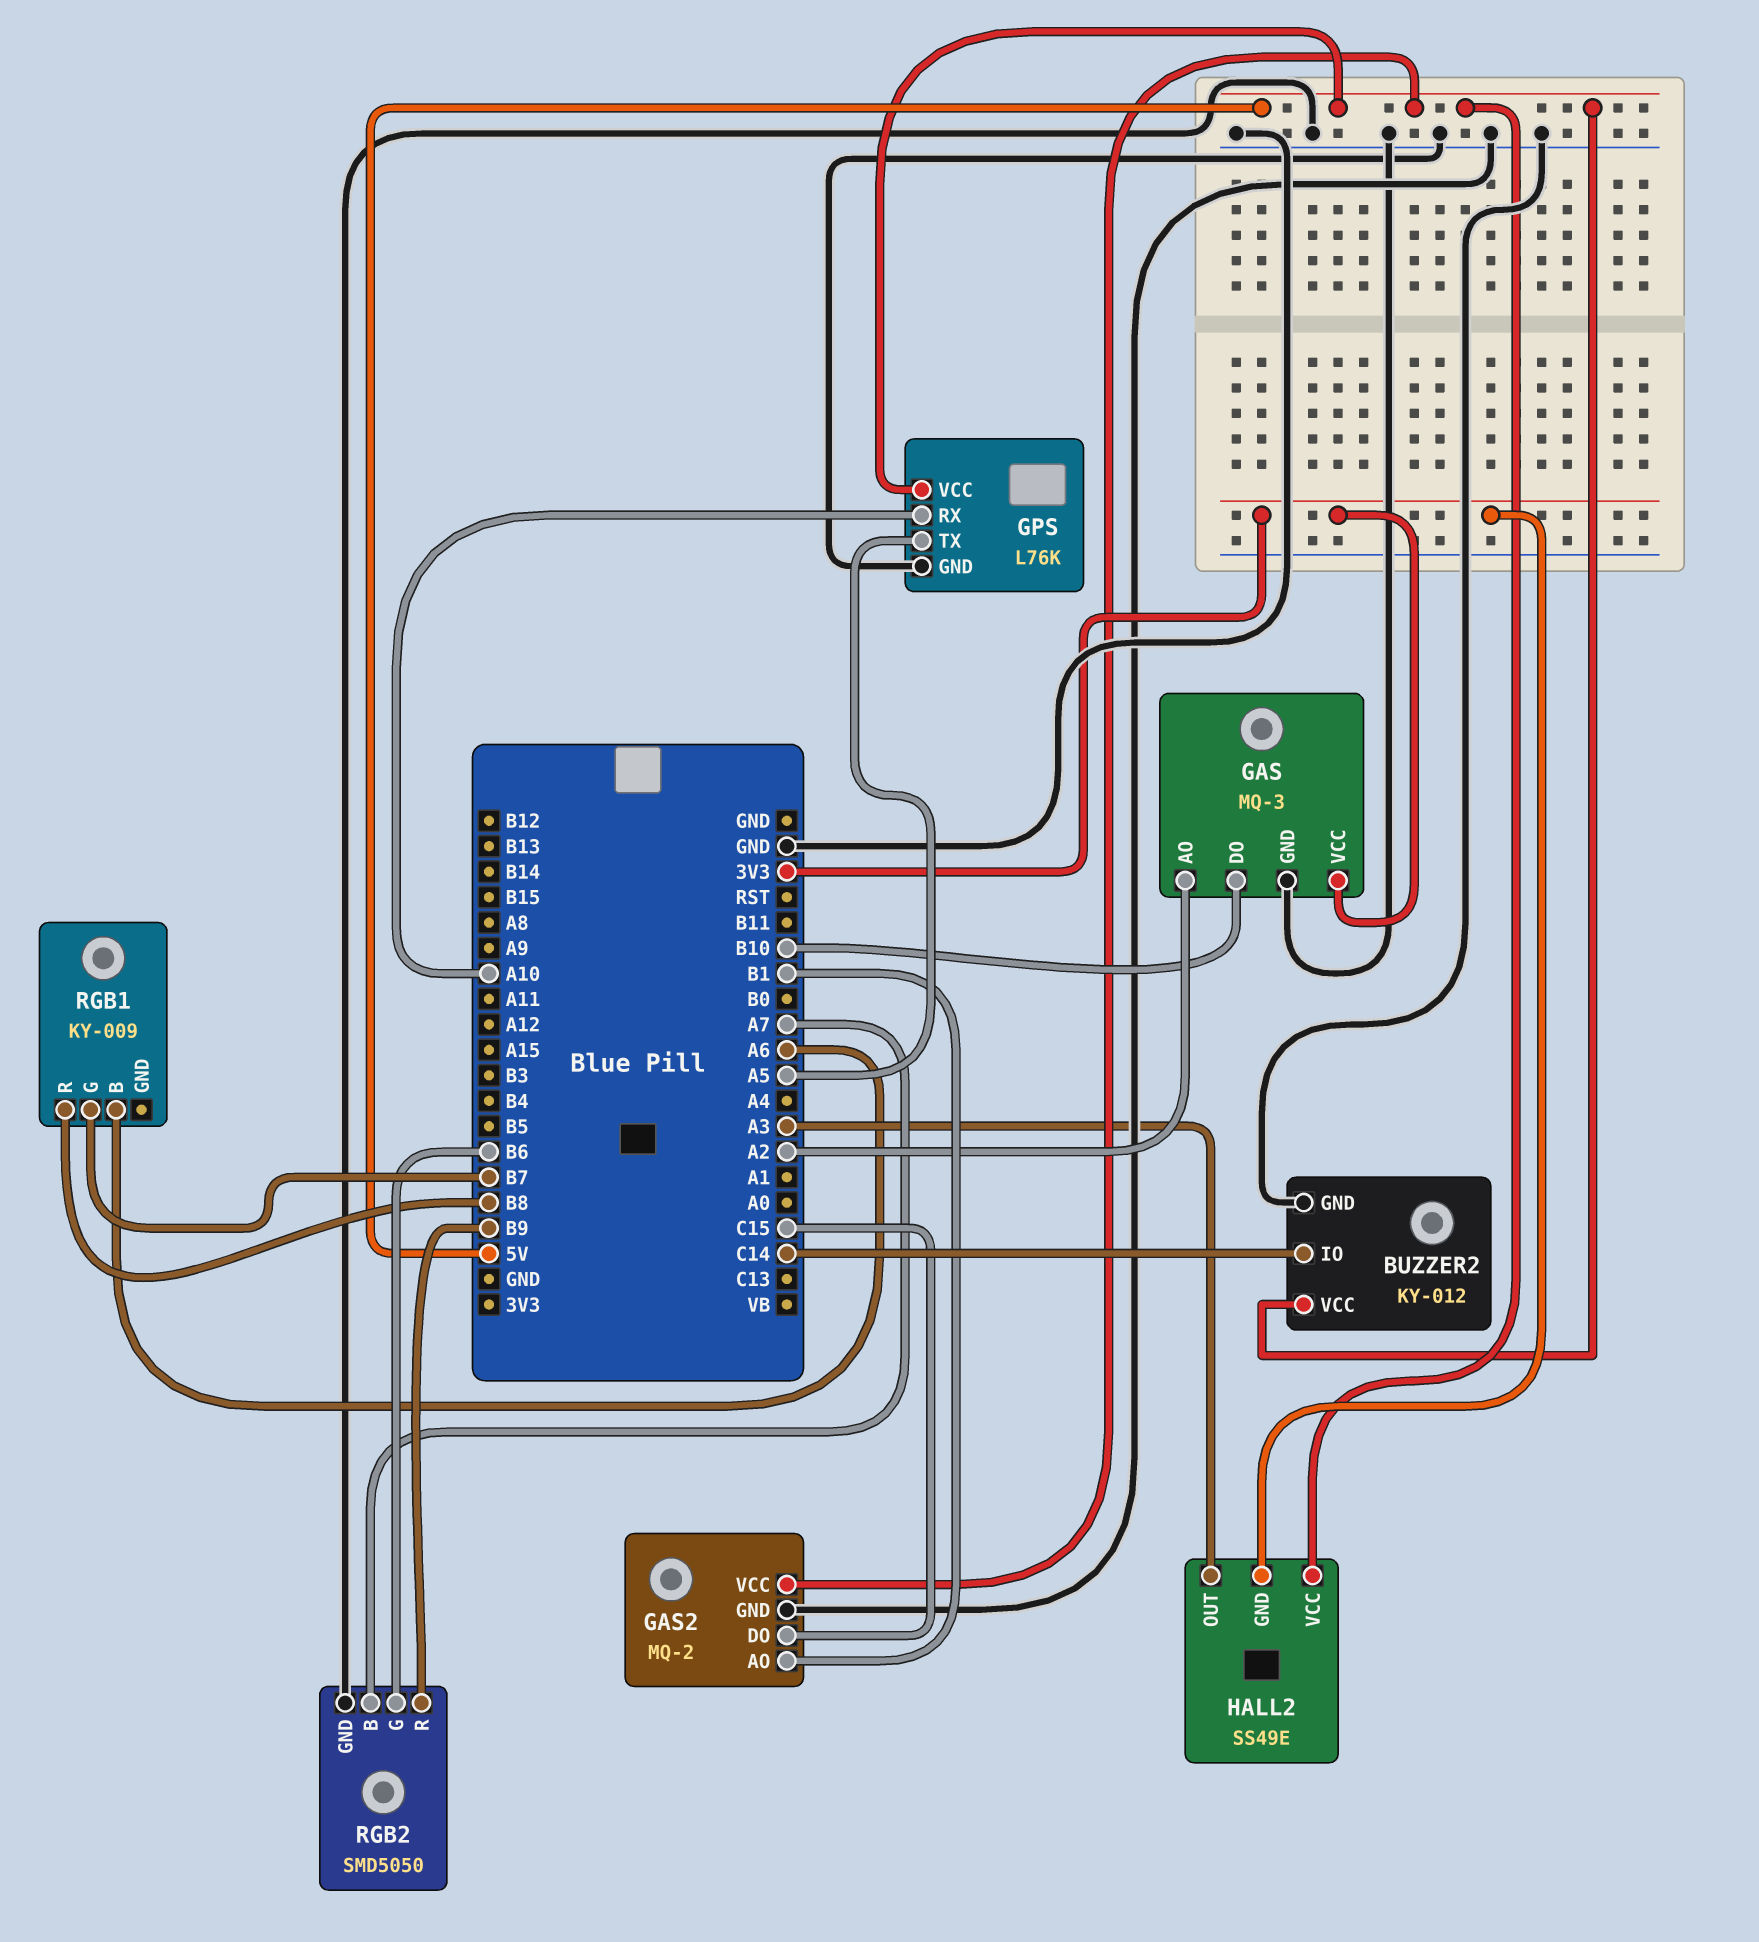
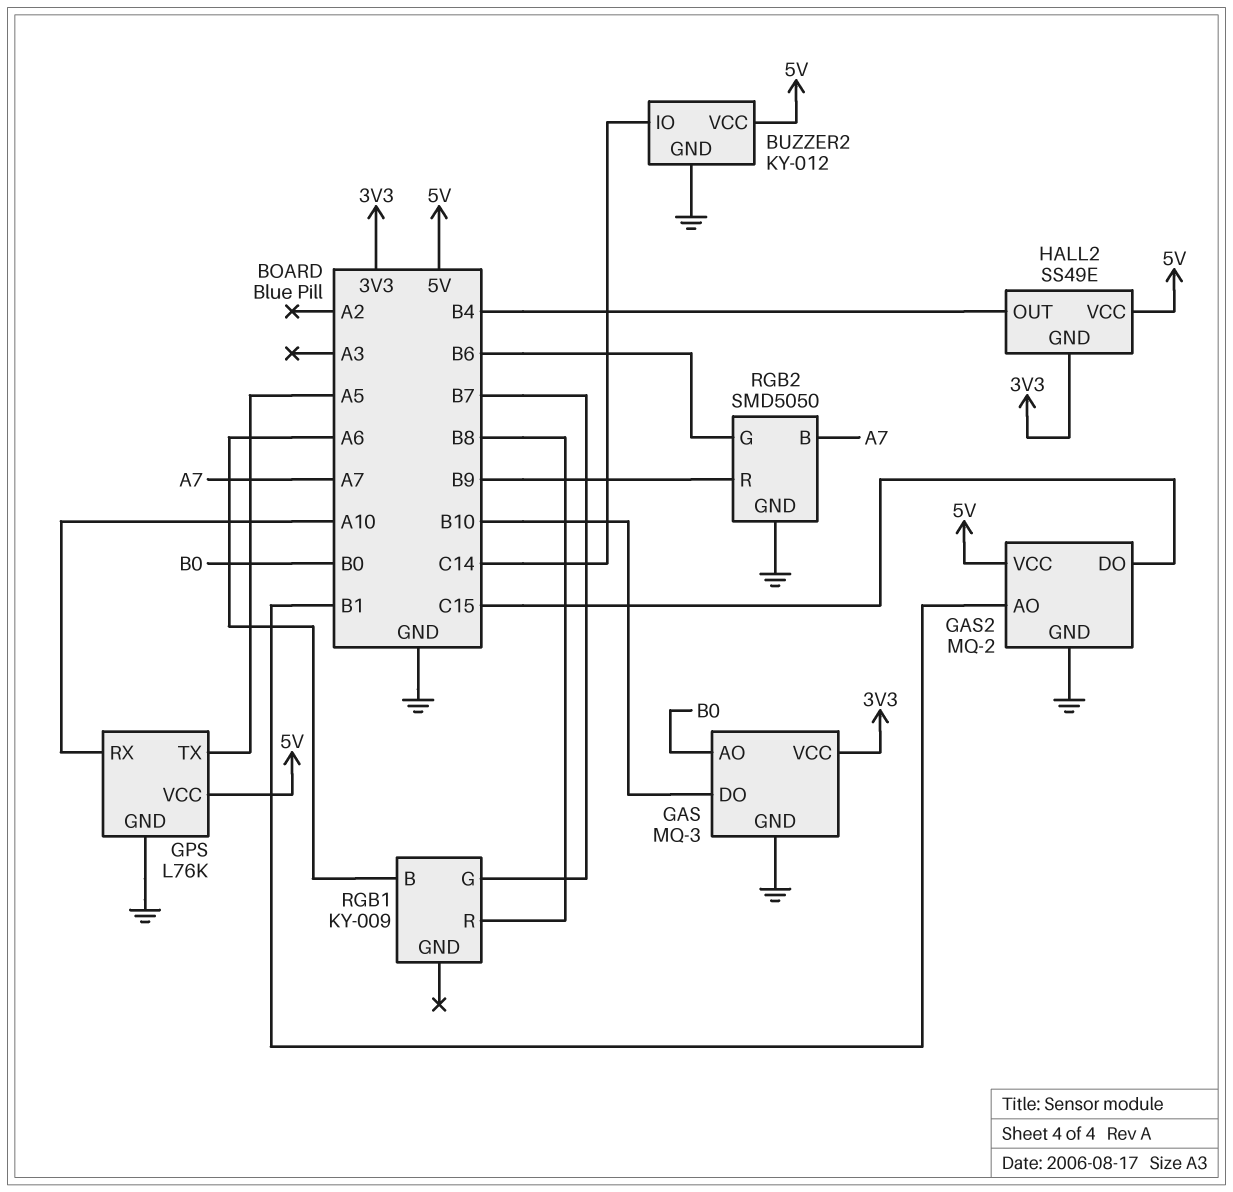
GAS pin AO: A2 -> B0
HALL2 pin OUT: A3 -> B4

